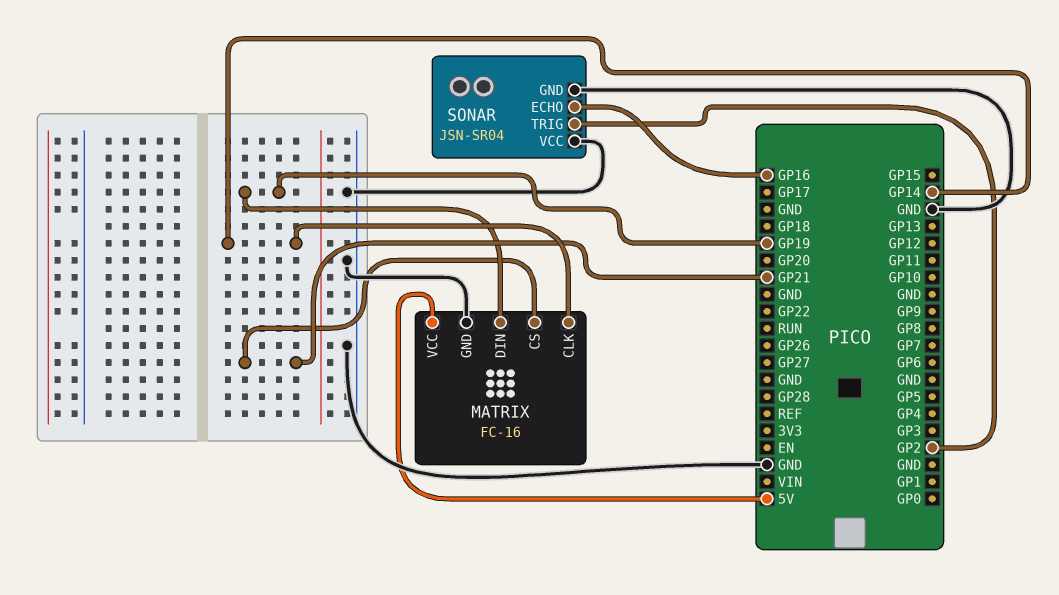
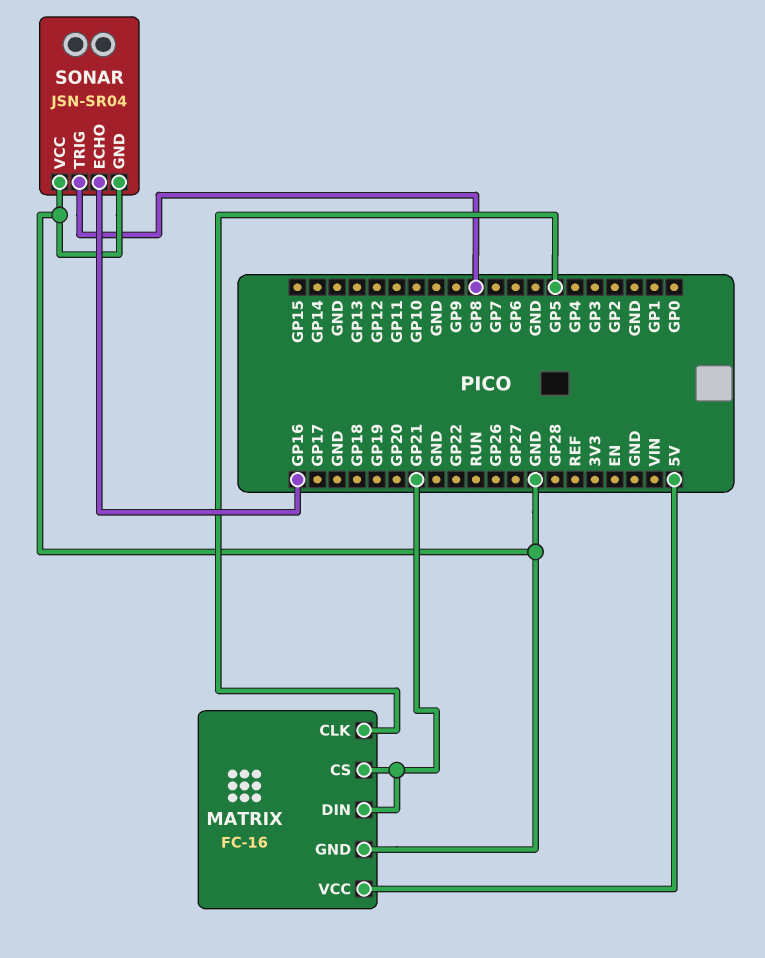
MATRIX pin CLK: GP14 -> GP5
MATRIX pin DIN: GP19 -> GP21
SONAR pin TRIG: GP2 -> GP8

